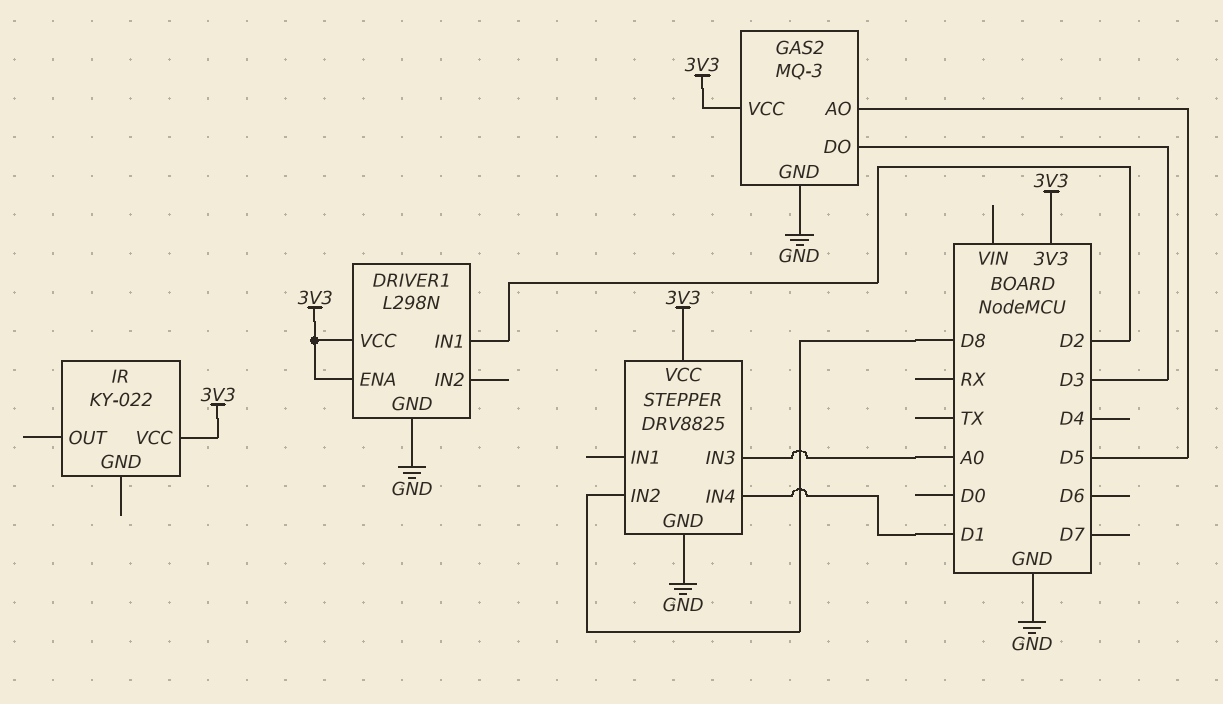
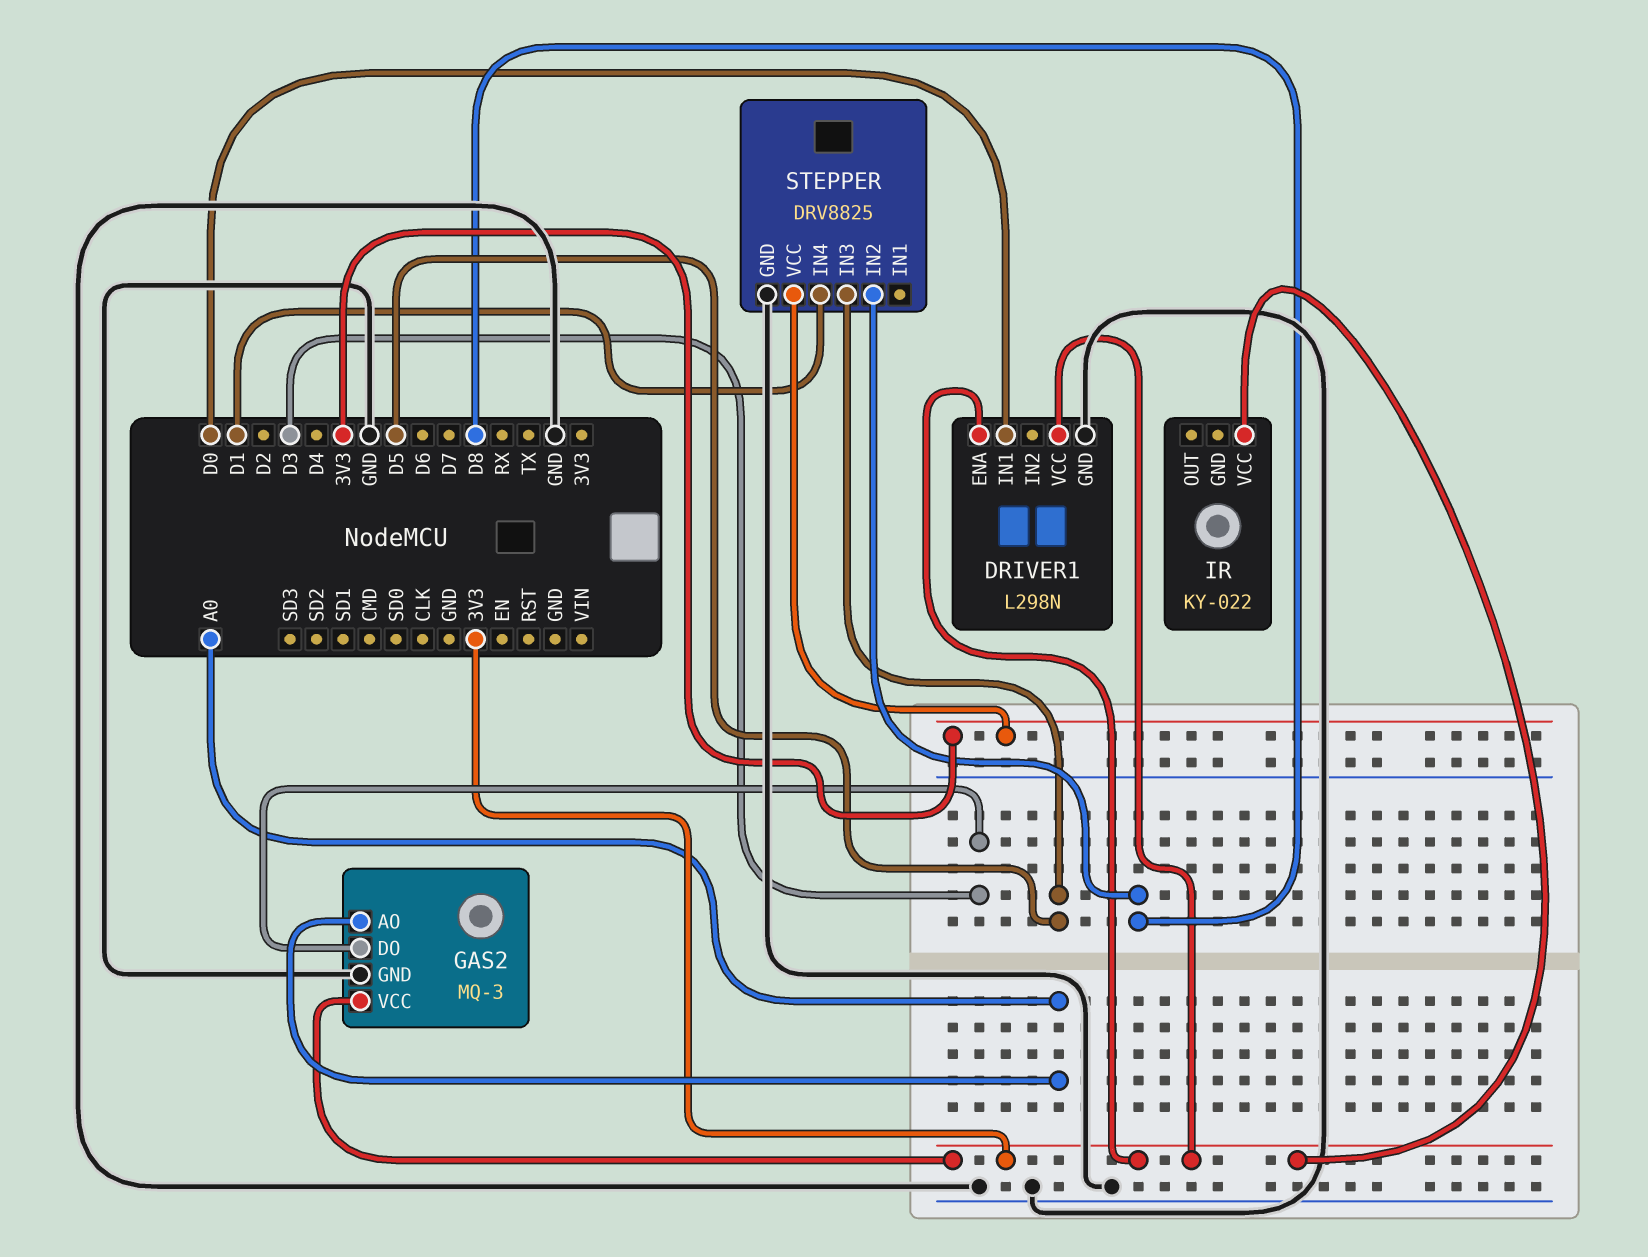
DRIVER1 pin IN1: D2 -> D0
GAS2 pin AO: D5 -> A0
STEPPER pin IN3: A0 -> D5

